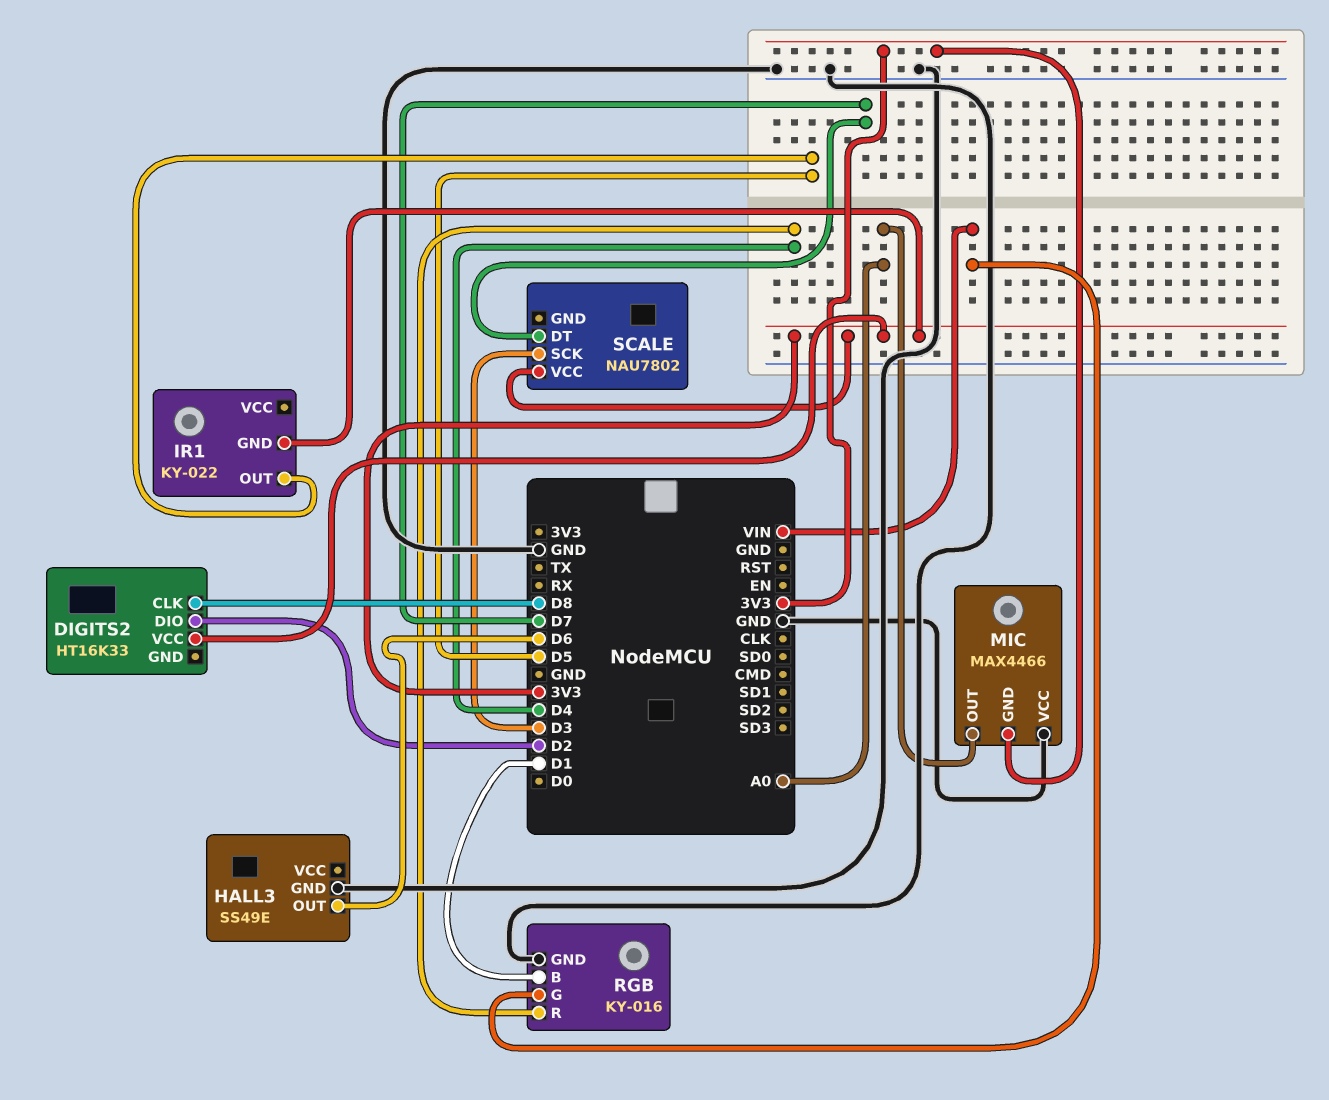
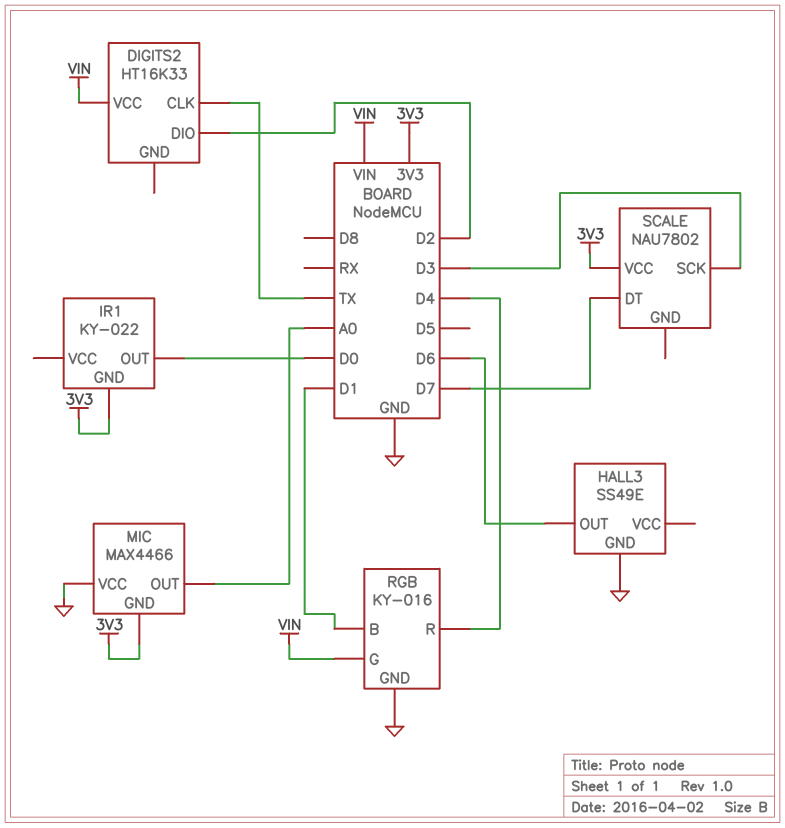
DIGITS2 pin CLK: D8 -> TX
DIGITS2 pin VCC: 3V3 -> VIN
IR1 pin OUT: D5 -> D0

